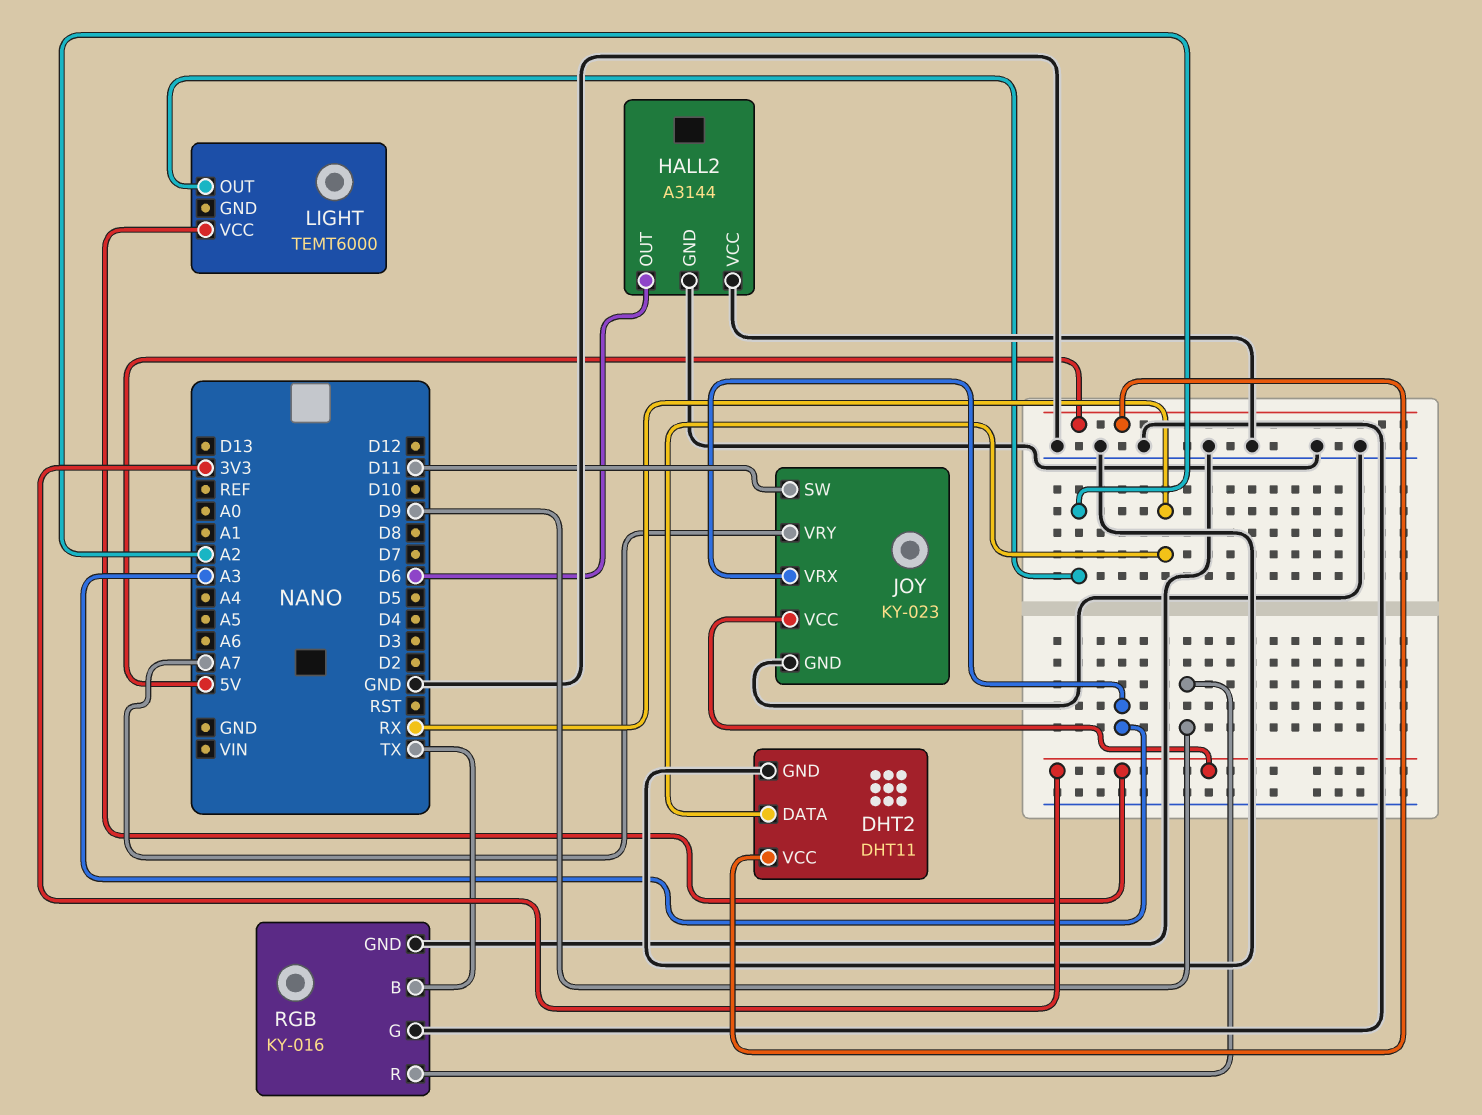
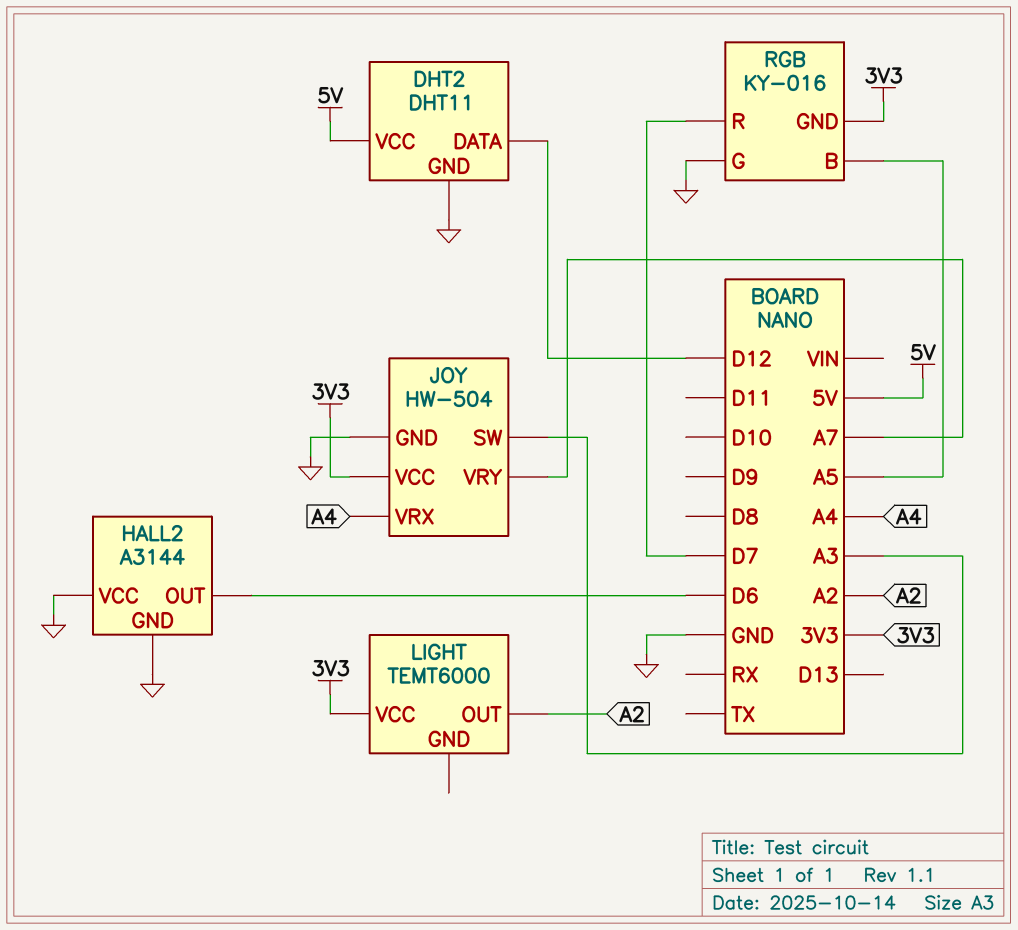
DHT2 pin DATA: RX -> D12
JOY: KY-023 -> HW-504
JOY pin SW: D11 -> A3
JOY pin VRX: A3 -> A4
RGB pin B: TX -> A5
RGB pin GND: GND -> 3V3
RGB pin R: D9 -> D7

